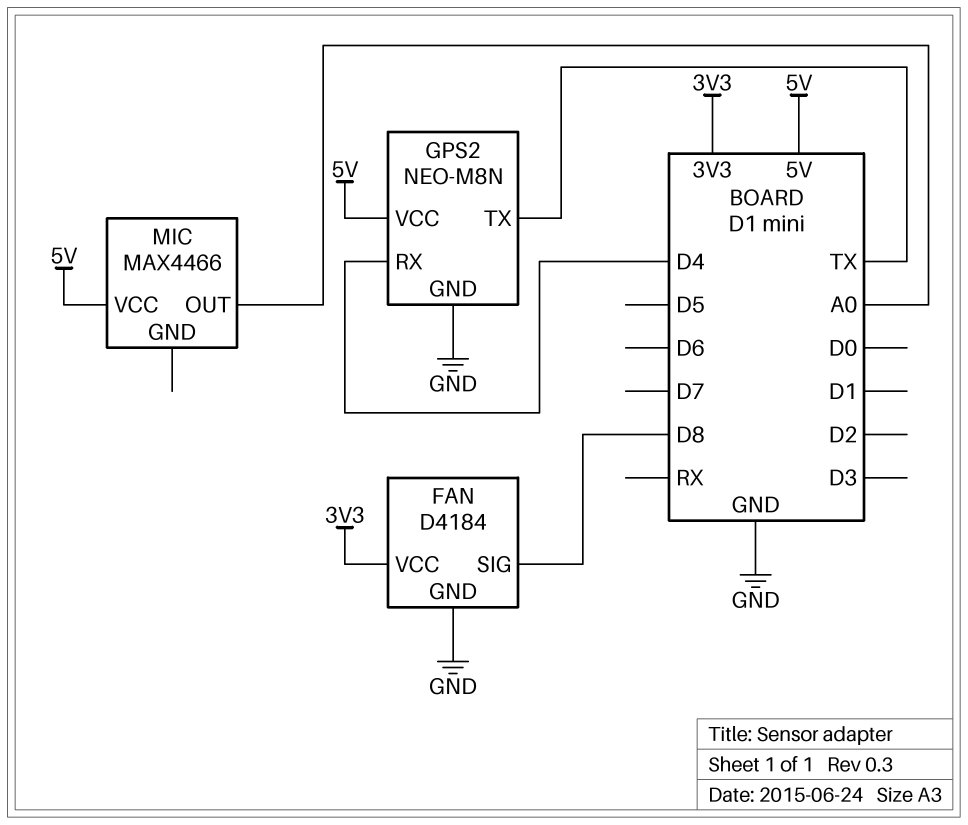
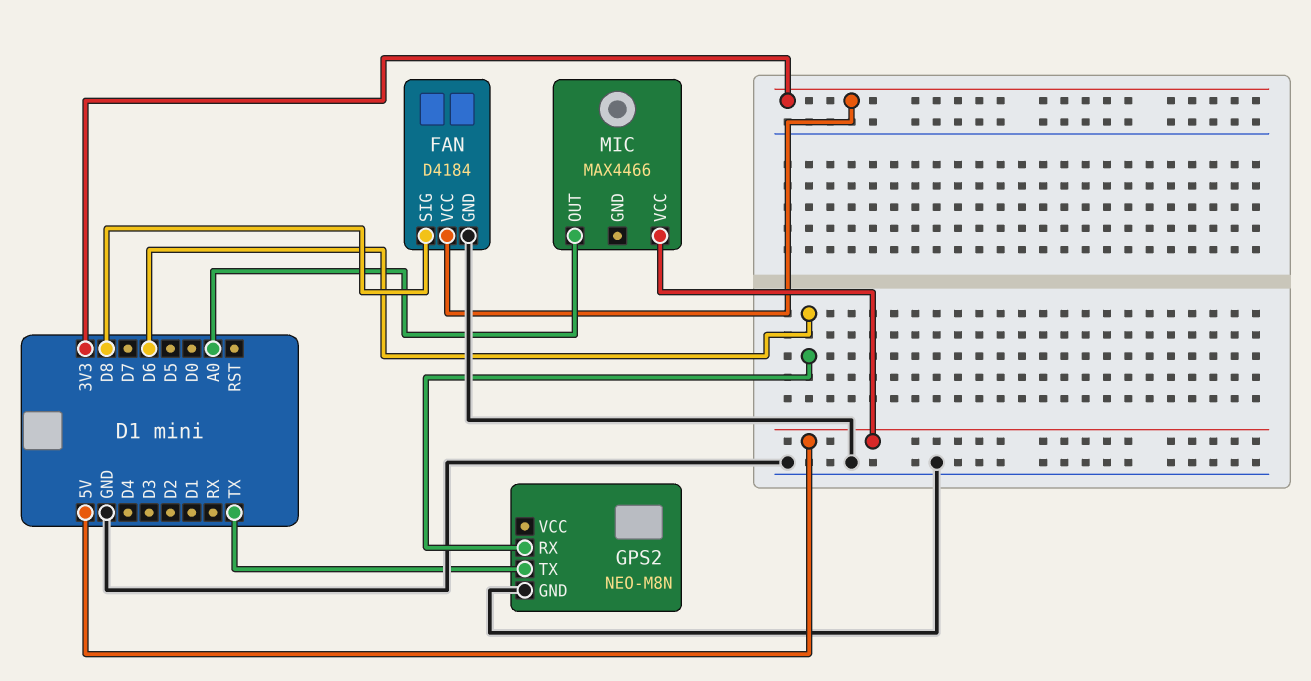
GPS2 pin RX: D4 -> D6
GPS2 pin VCC: 5V -> none

